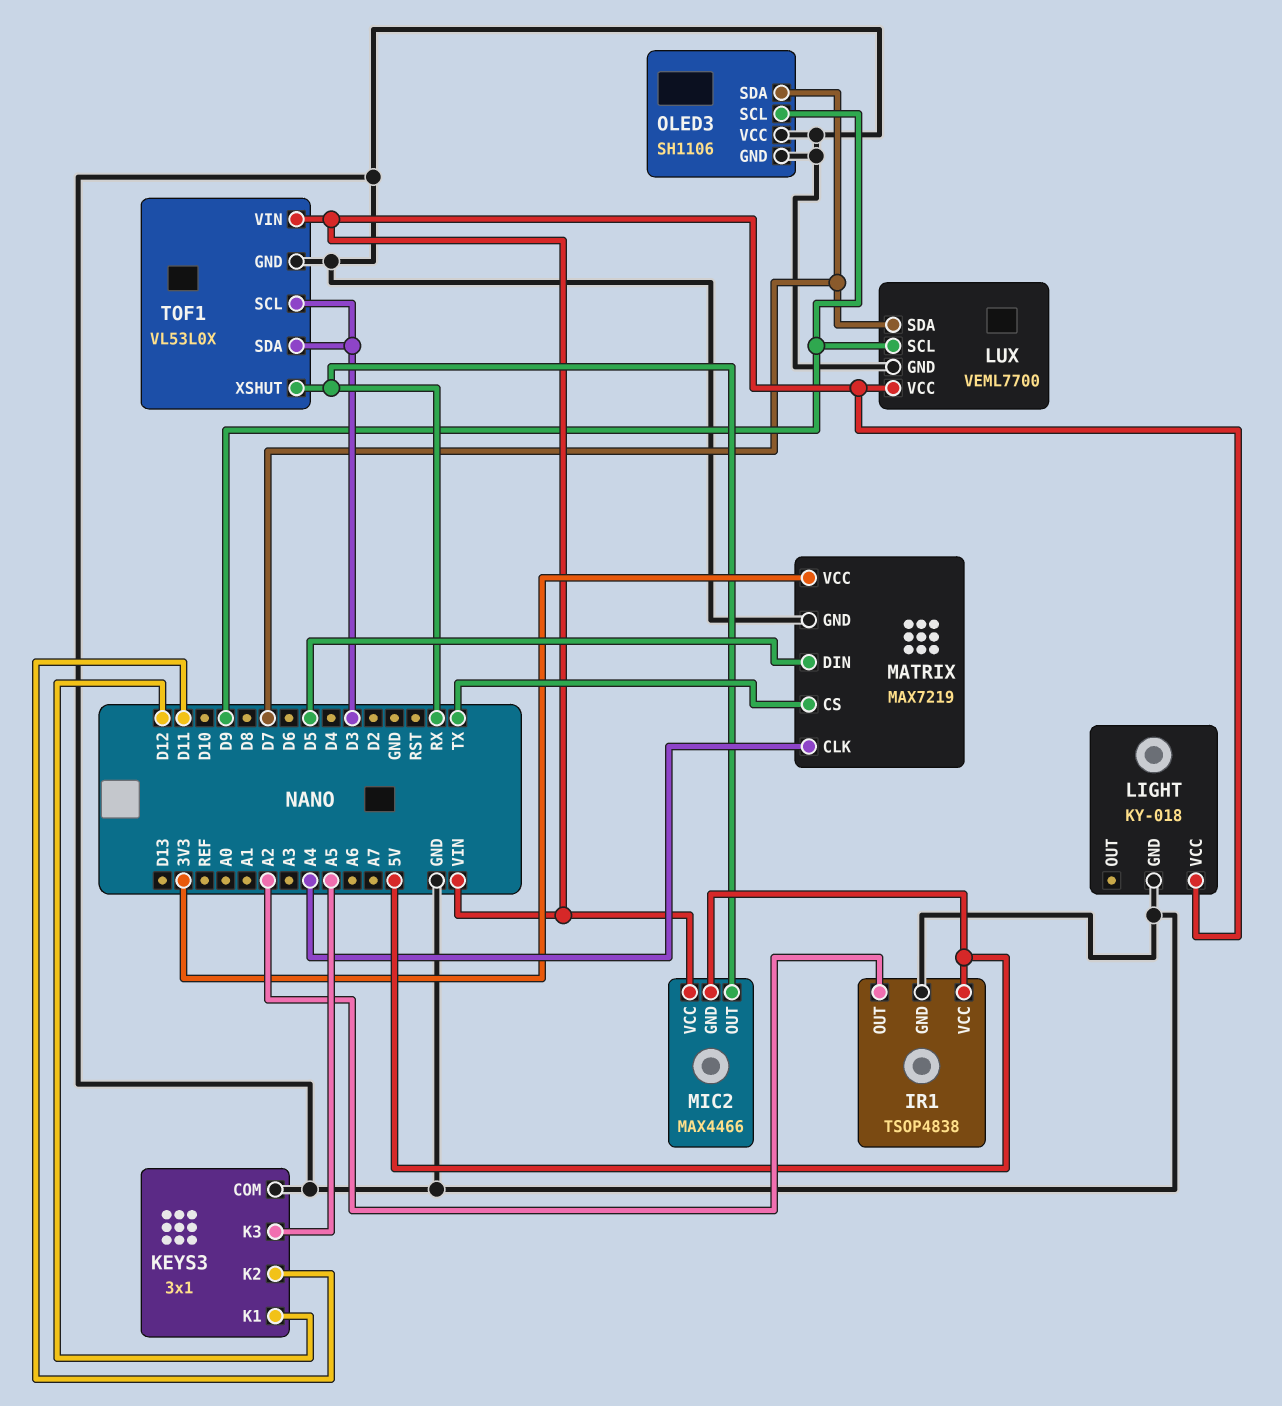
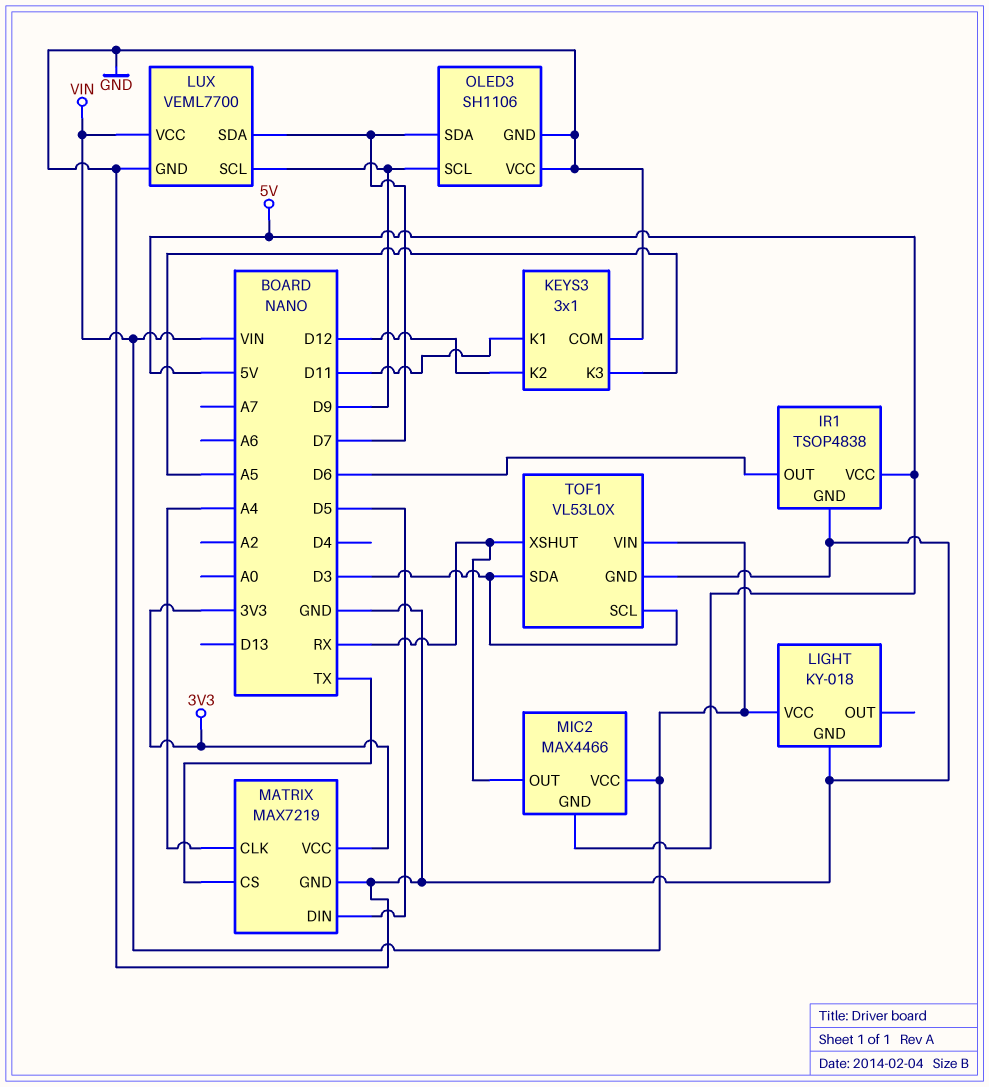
IR1 pin OUT: A2 -> D6
KEYS3 pin K1: D12 -> D11
KEYS3 pin K2: D11 -> D12

